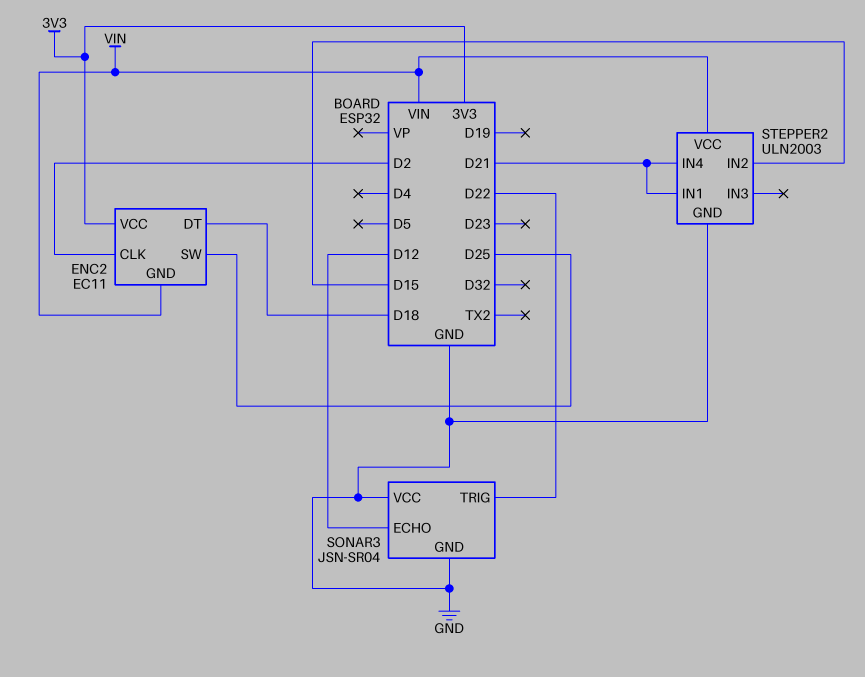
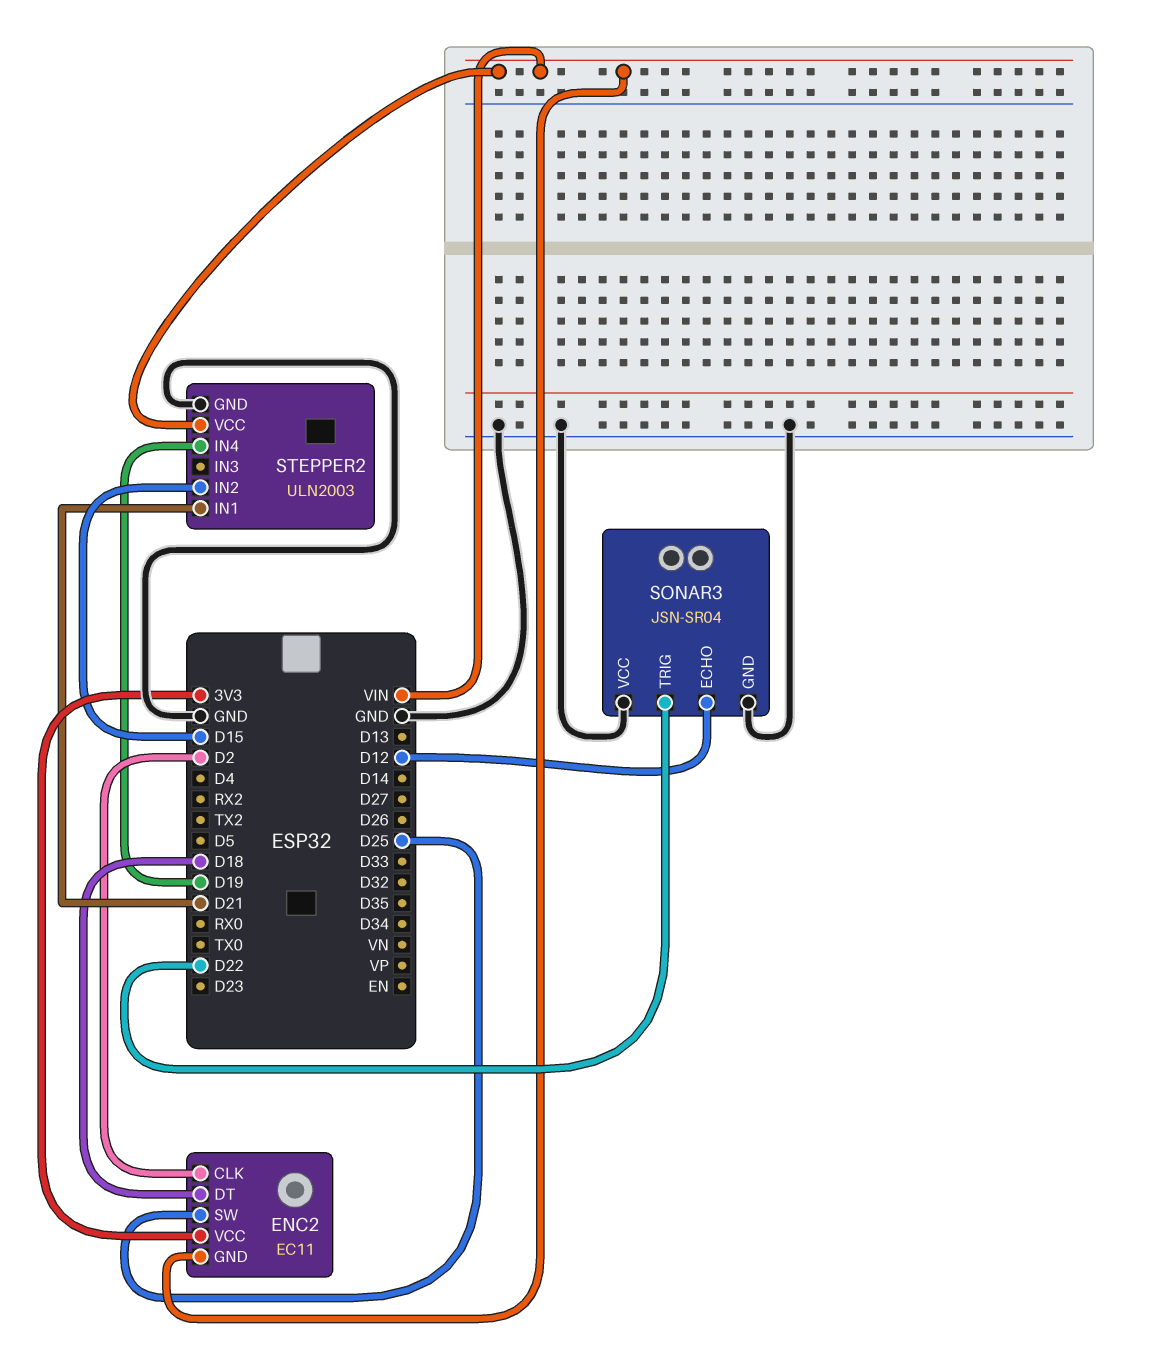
STEPPER2 pin IN4: D21 -> D19

